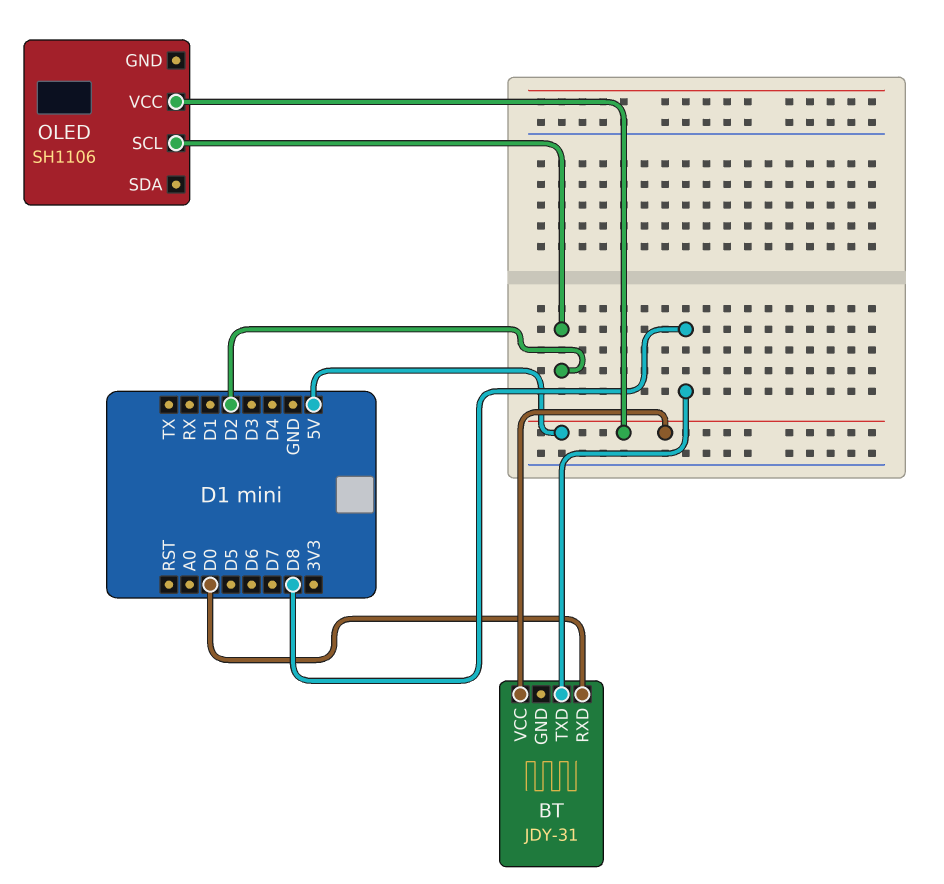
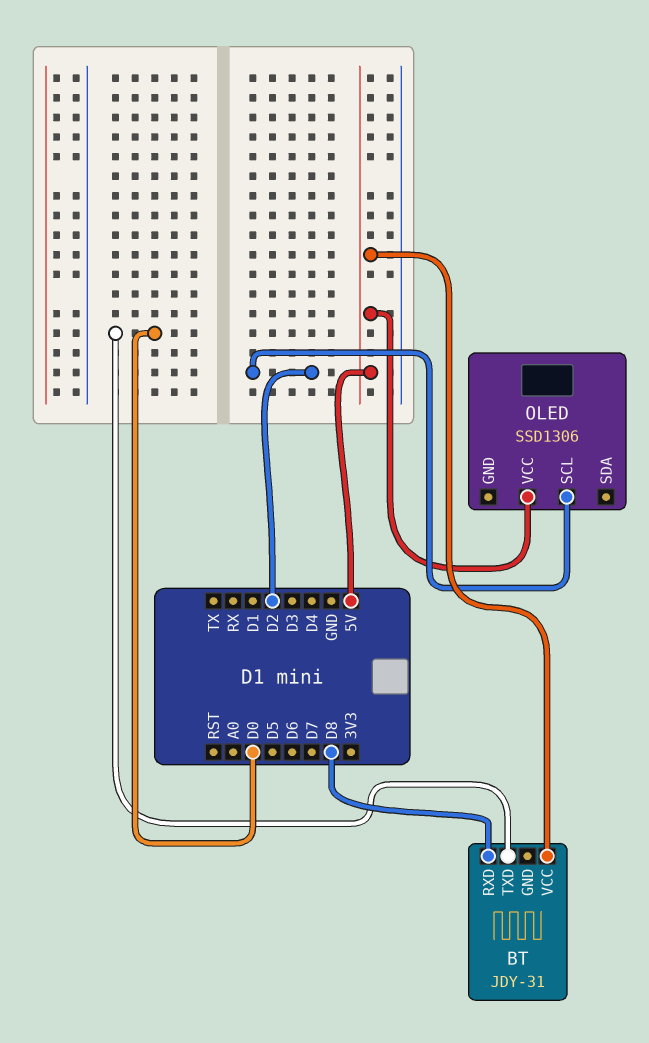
BT pin RXD: D0 -> D8
BT pin TXD: D8 -> D0
OLED: SH1106 -> SSD1306

